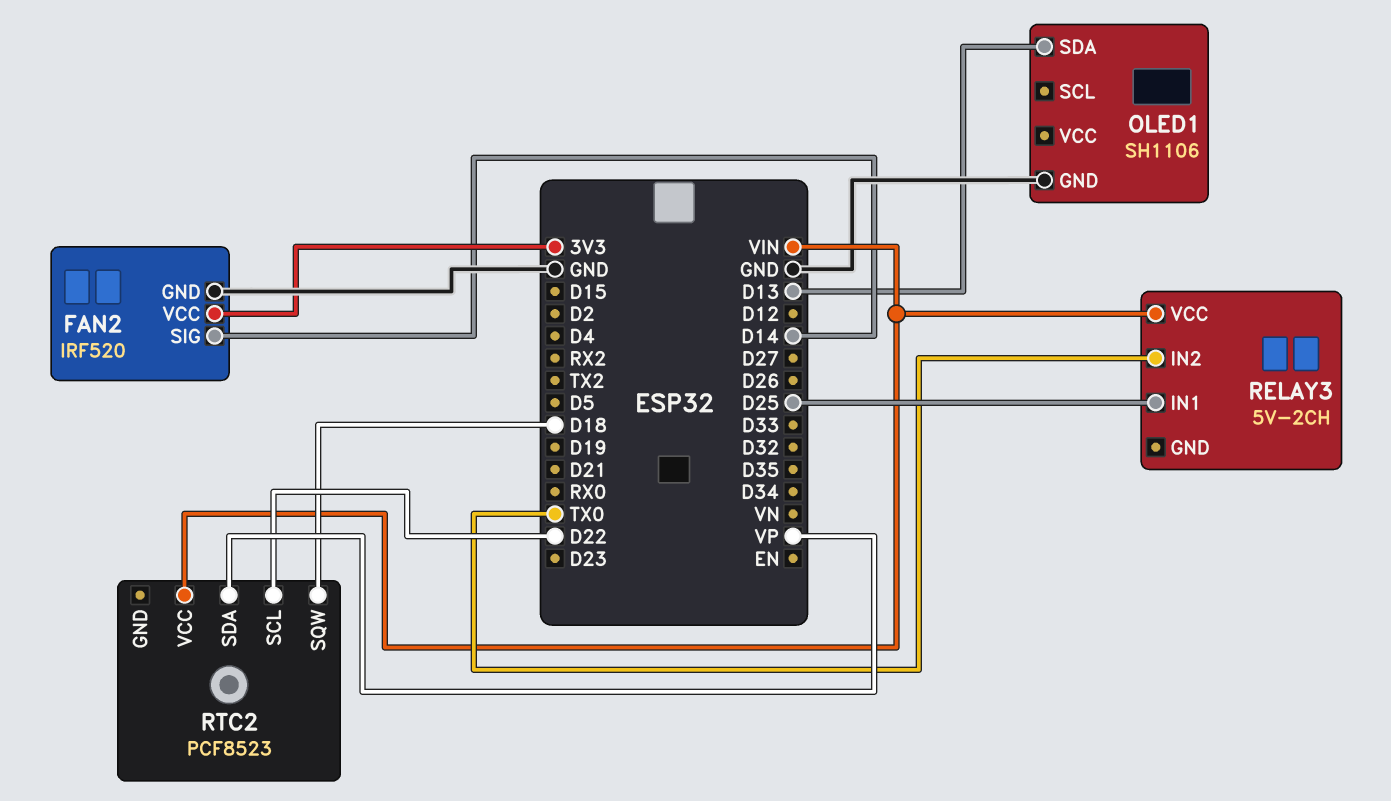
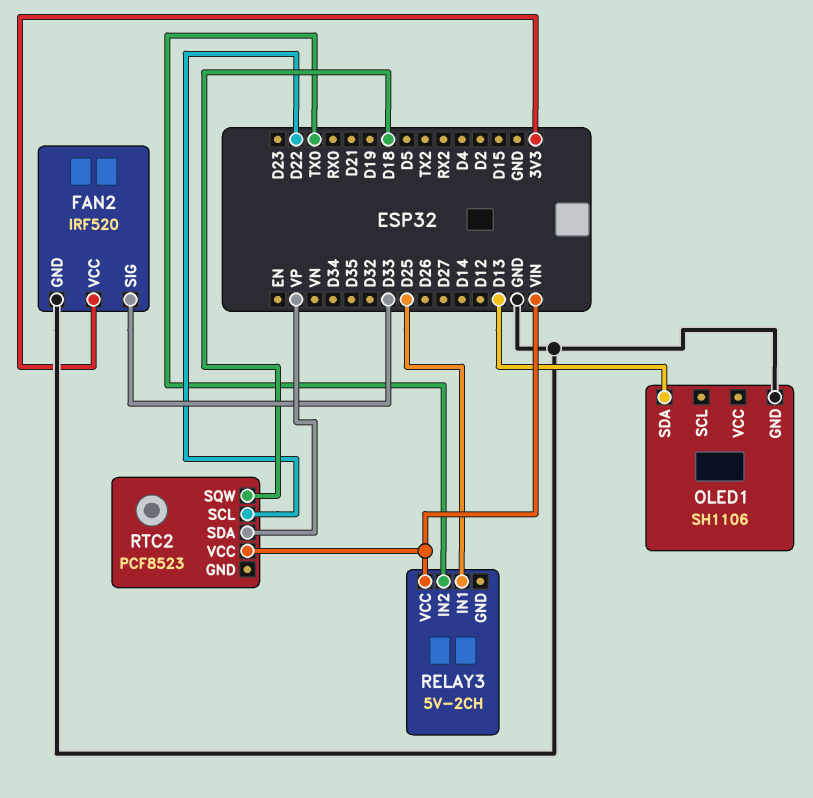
FAN2 pin SIG: D14 -> D33

